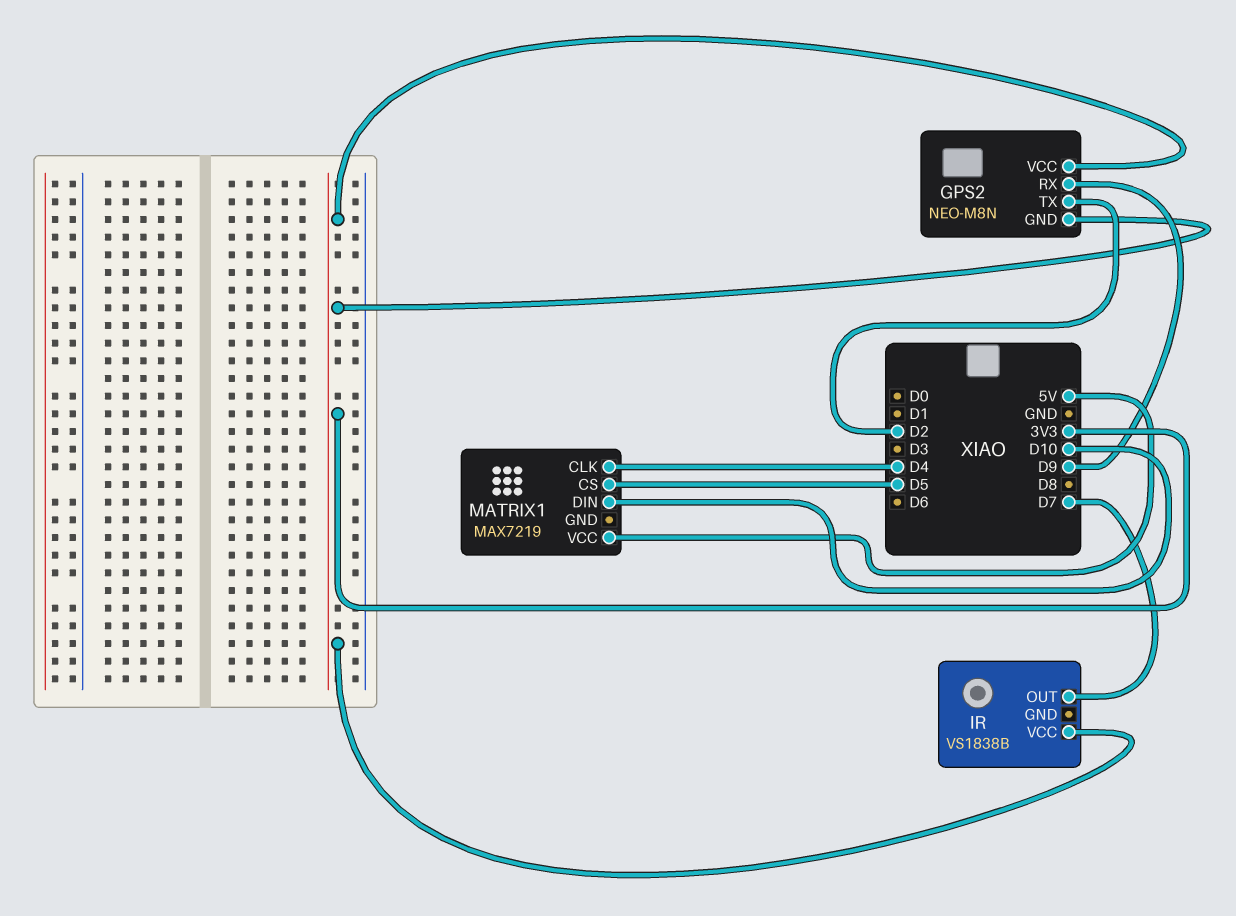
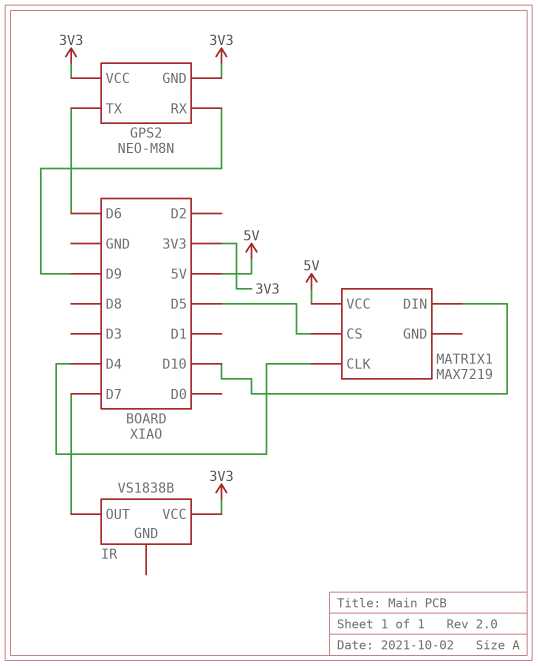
GPS2 pin TX: D2 -> D6

